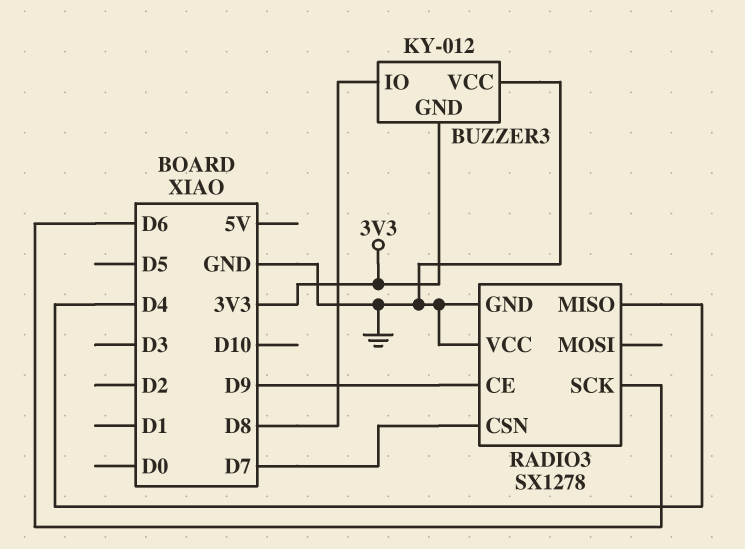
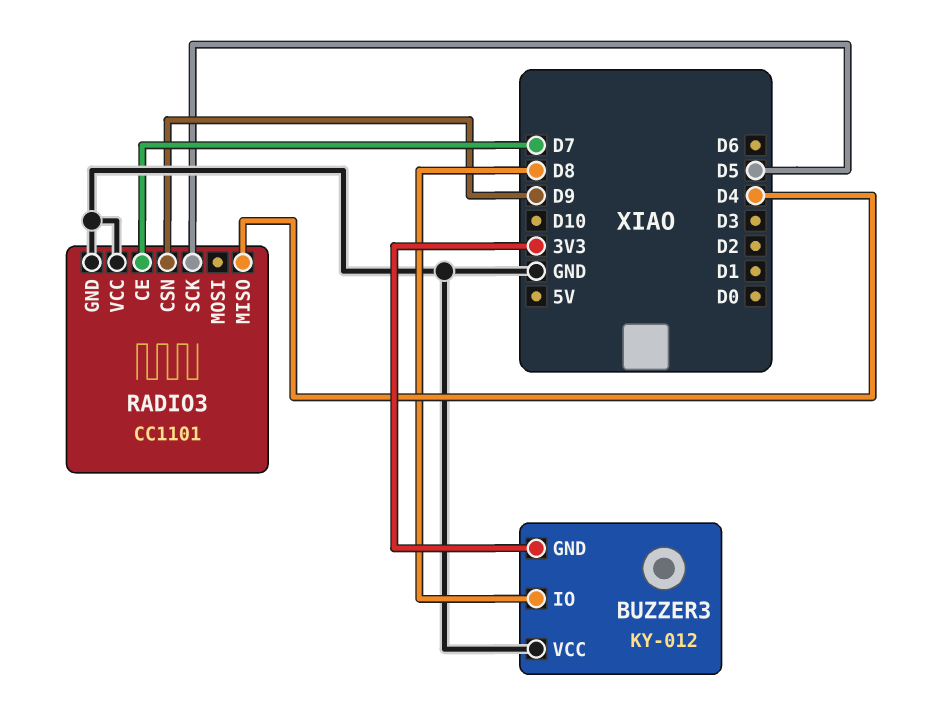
RADIO3: SX1278 -> CC1101
RADIO3 pin CE: D9 -> D7
RADIO3 pin CSN: D7 -> D9
RADIO3 pin SCK: D6 -> D5

